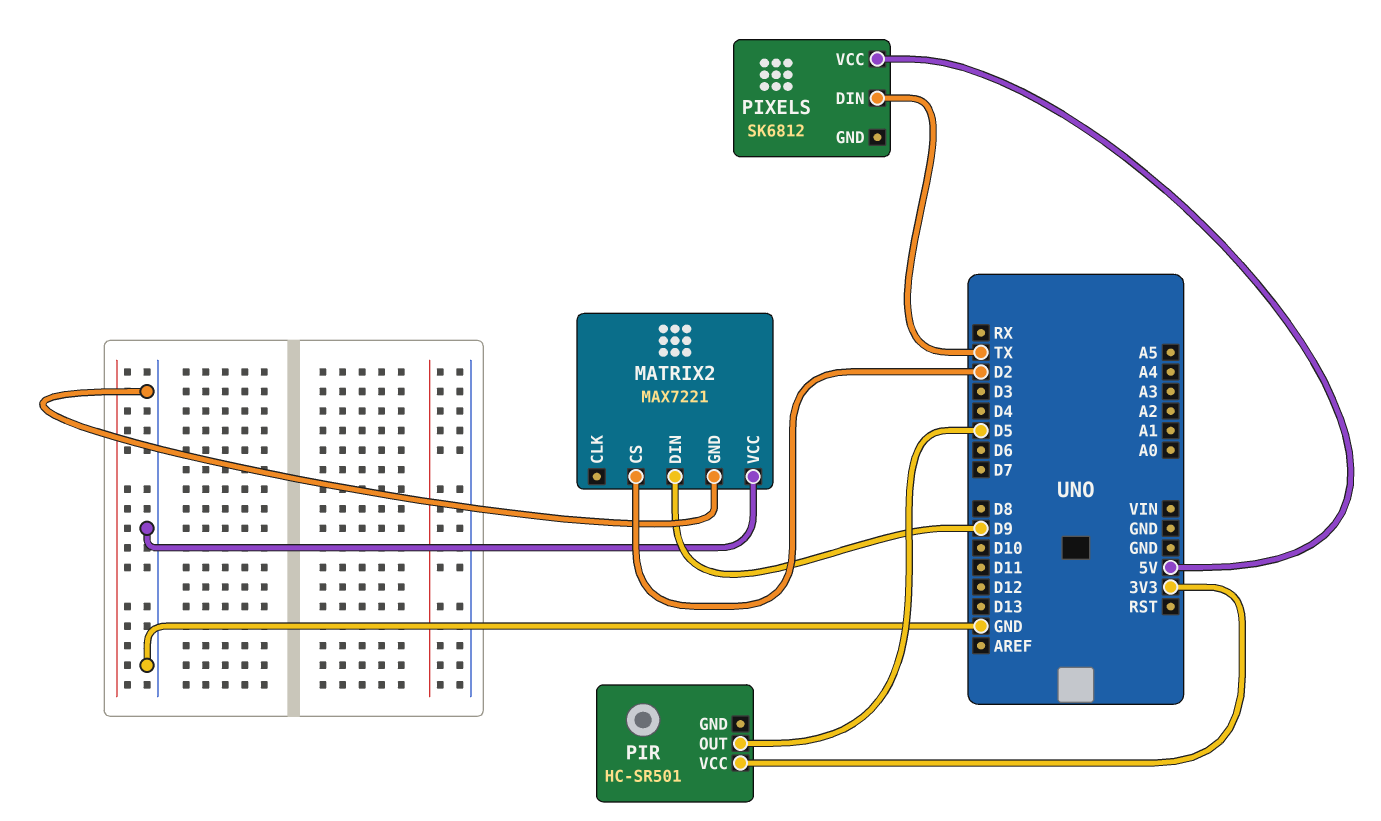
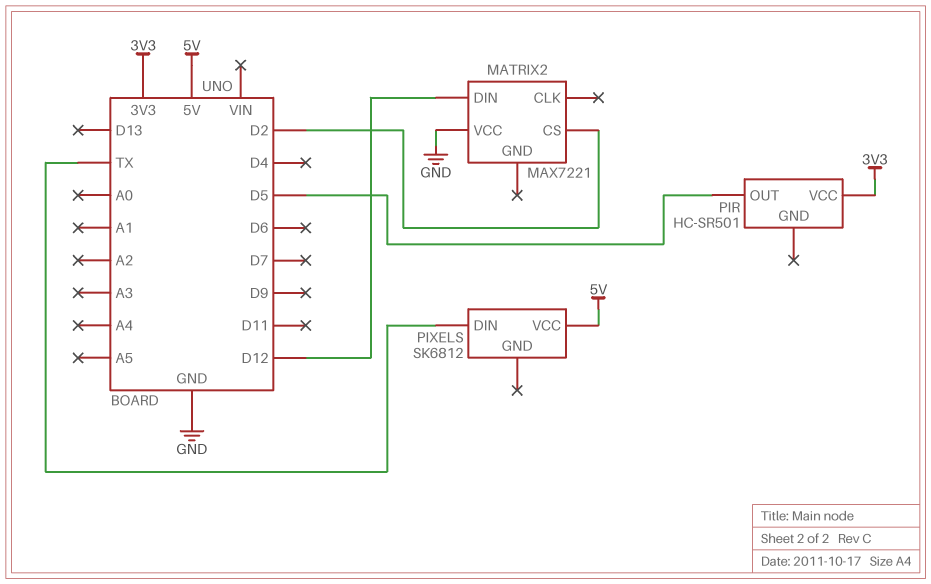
MATRIX2 pin DIN: D9 -> D12
MATRIX2 pin GND: GND -> none

